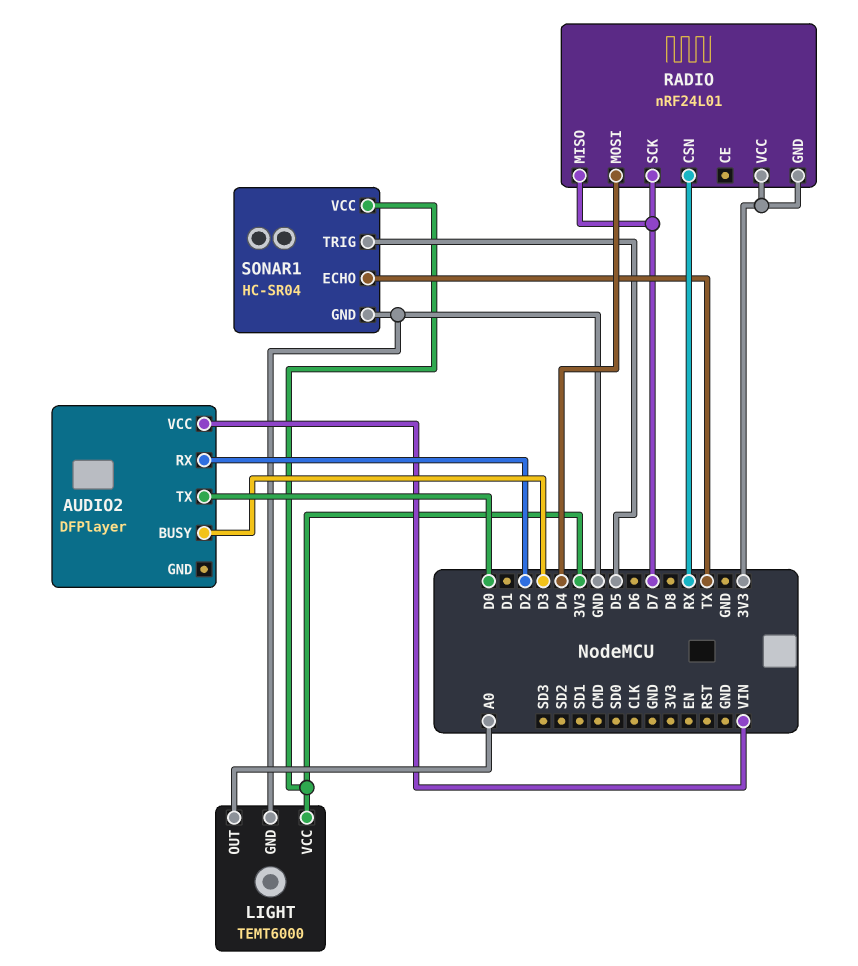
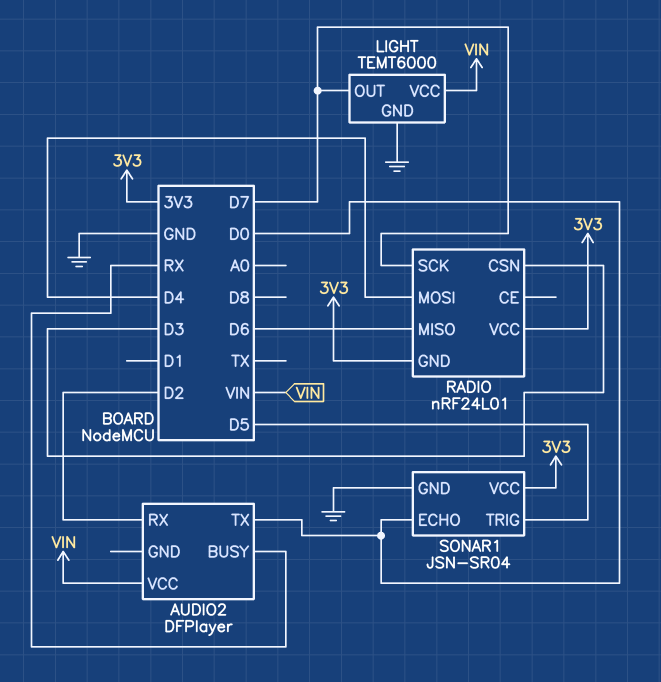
AUDIO2 pin BUSY: D3 -> RX
LIGHT pin OUT: A0 -> D7
LIGHT pin VCC: 3V3 -> VIN
RADIO pin CSN: RX -> D3
RADIO pin MISO: D7 -> D6
SONAR1: HC-SR04 -> JSN-SR04
SONAR1 pin ECHO: TX -> D0

